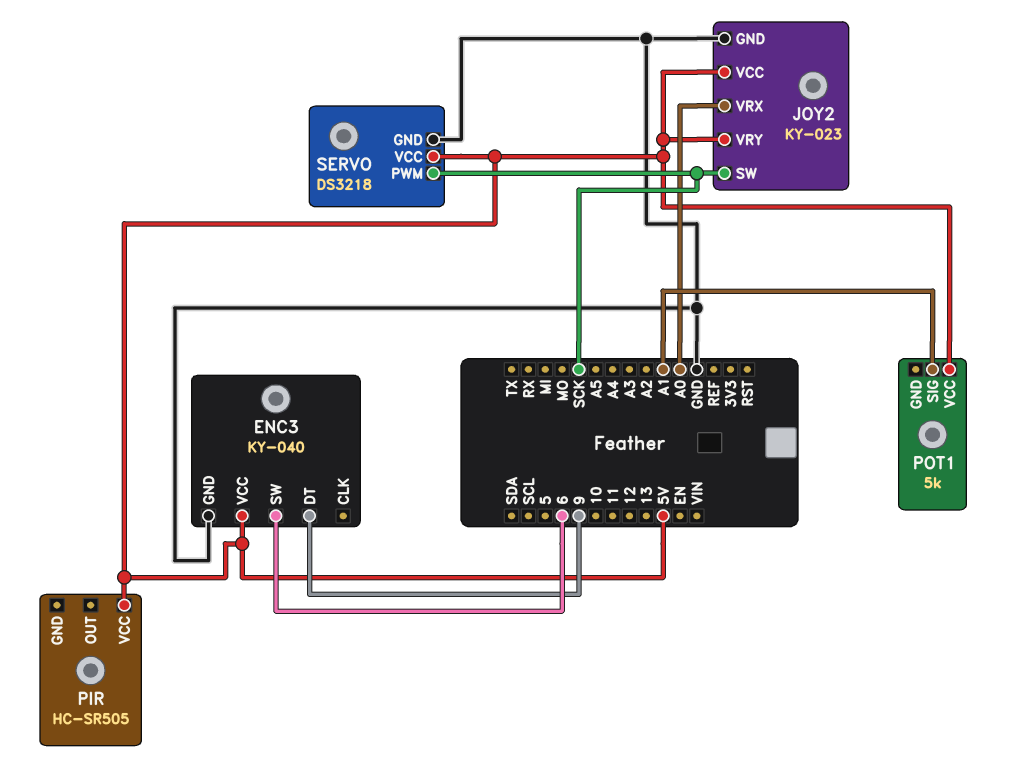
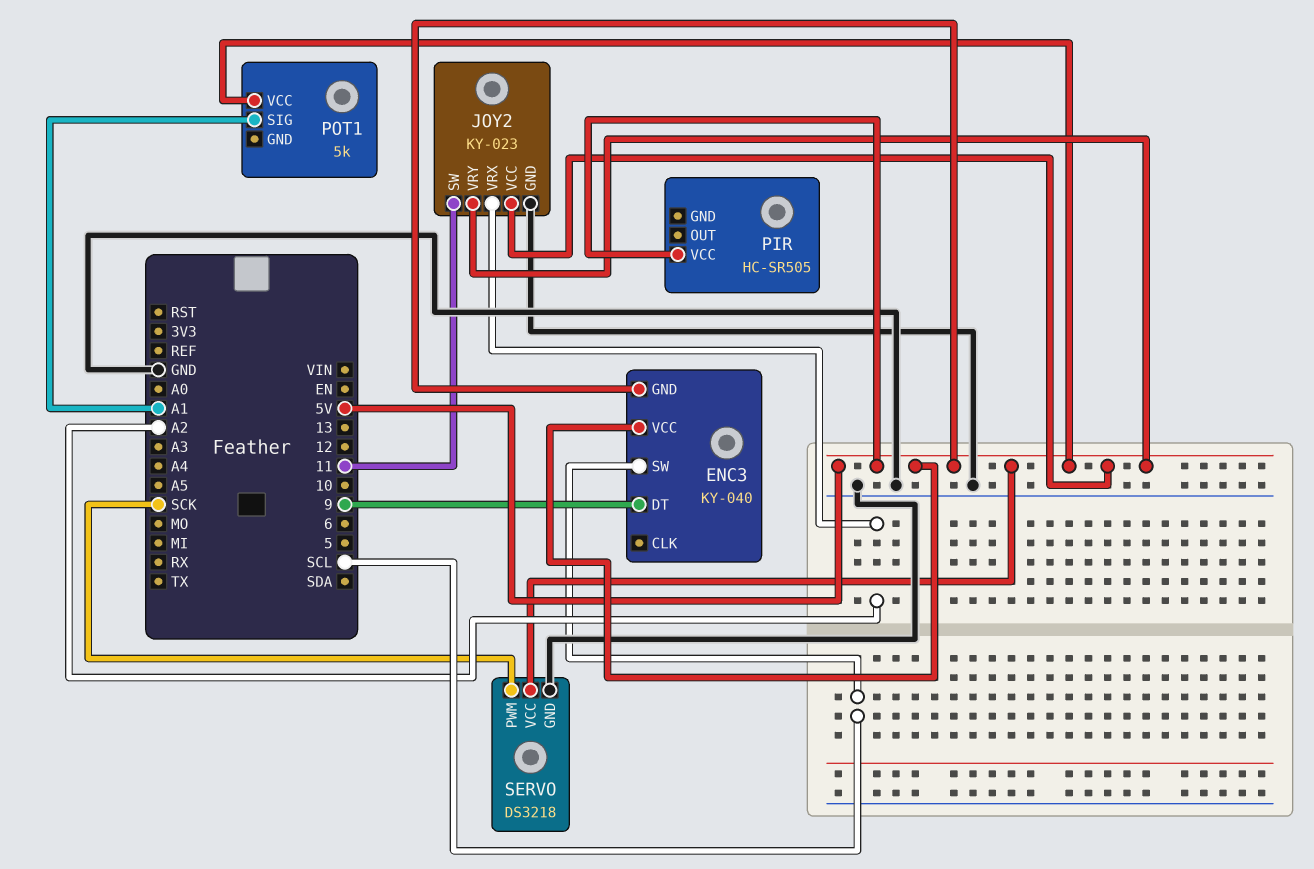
ENC3 pin GND: GND -> 5V
ENC3 pin SW: 6 -> SCL
JOY2 pin SW: SCK -> 11
JOY2 pin VRX: A0 -> A2

